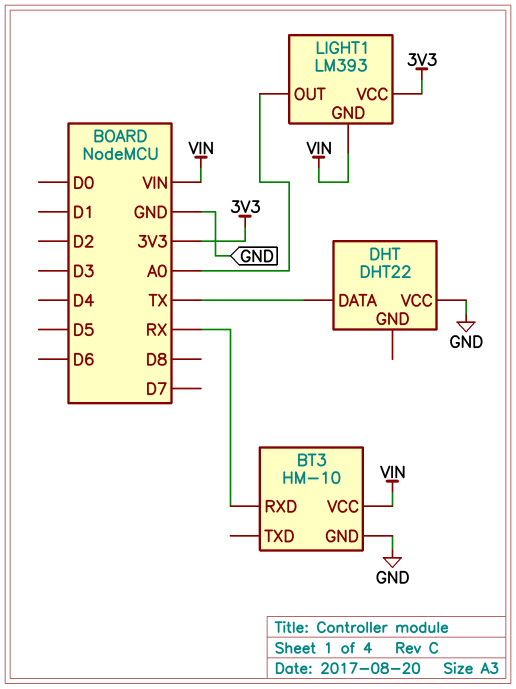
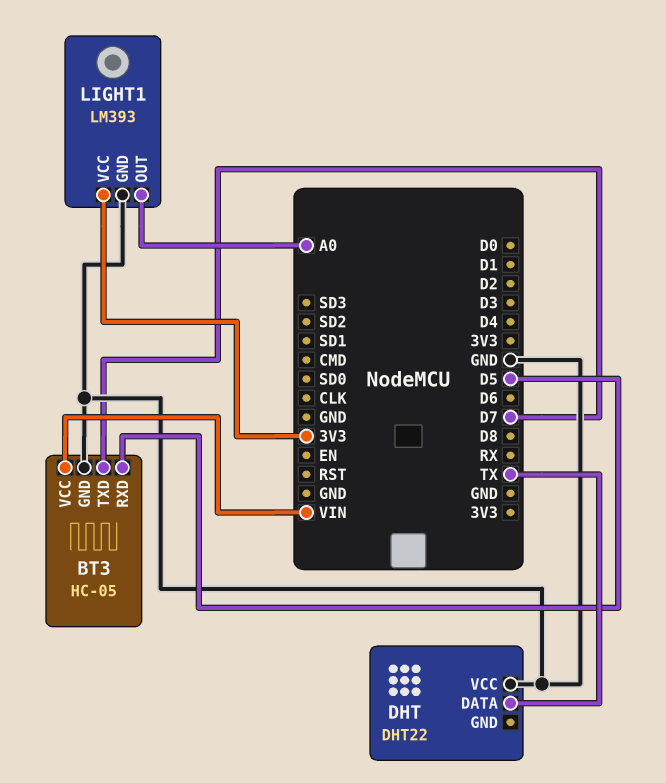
BT3: HM-10 -> HC-05
BT3 pin RXD: RX -> D5
BT3 pin TXD: none -> D7
LIGHT1 pin GND: VIN -> GND

